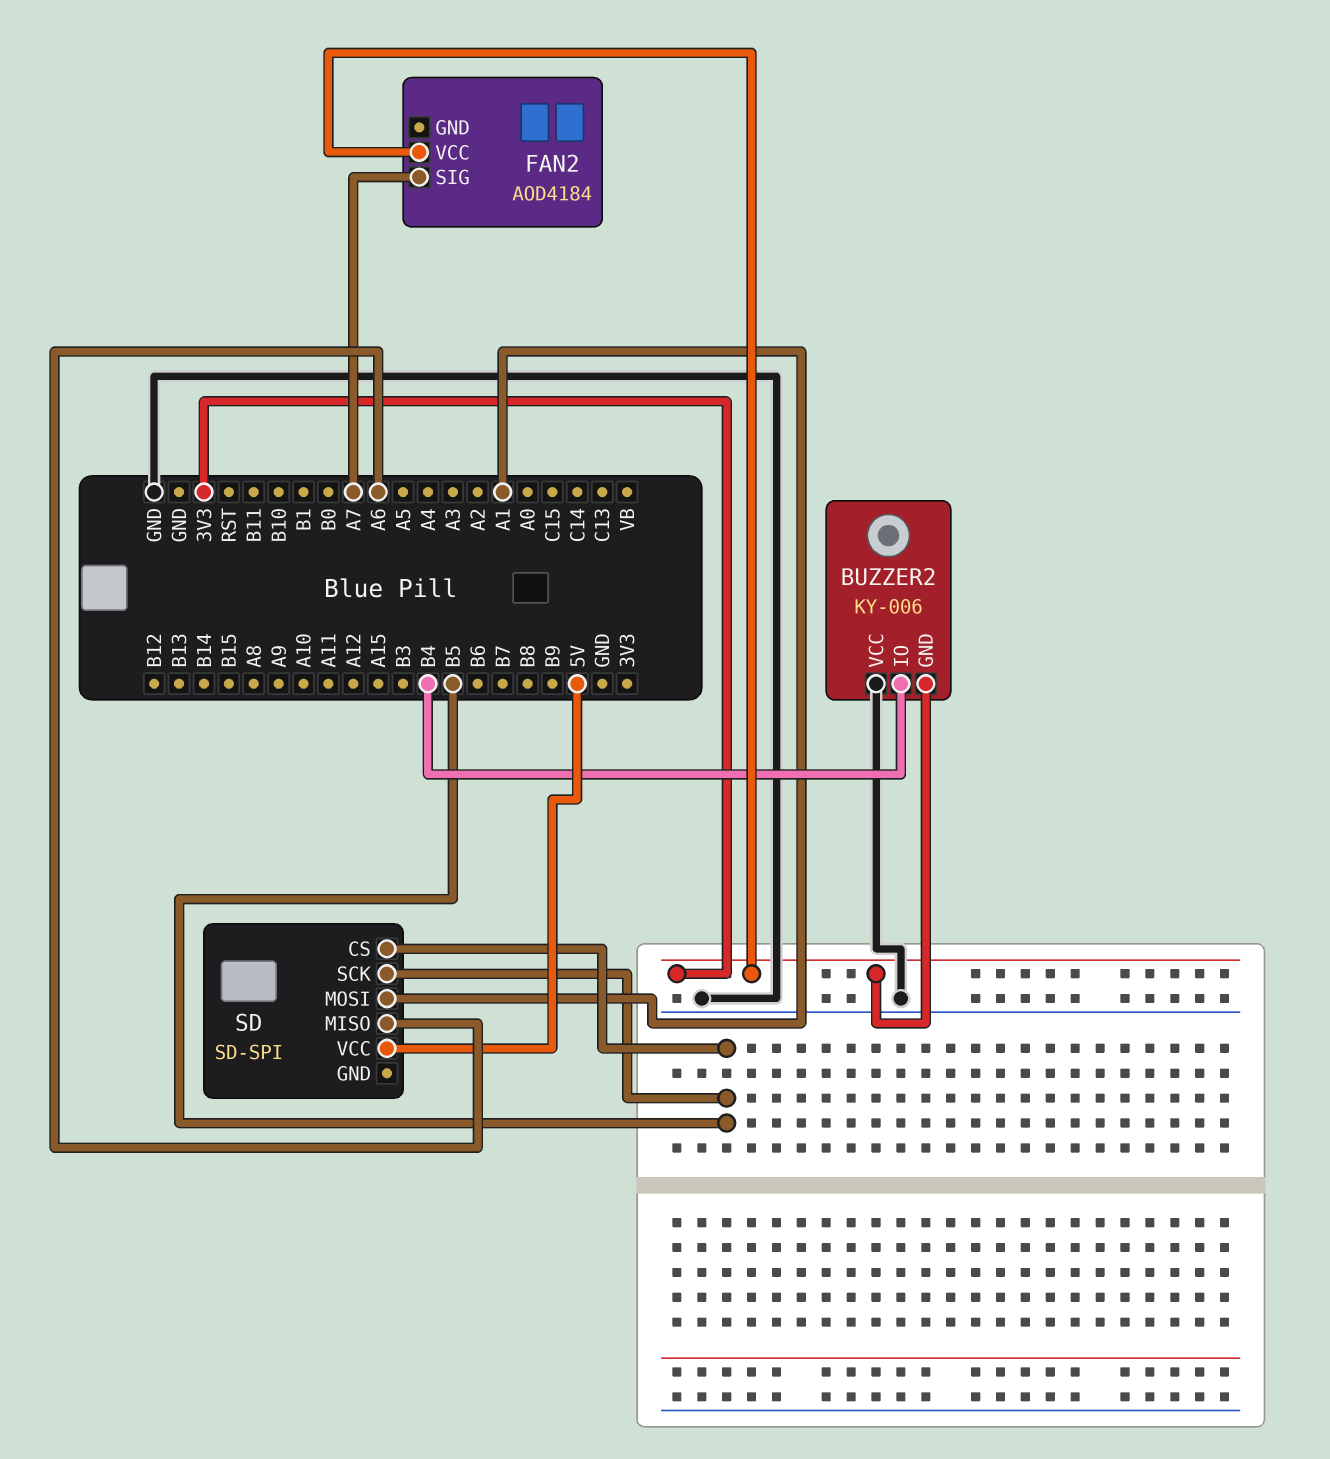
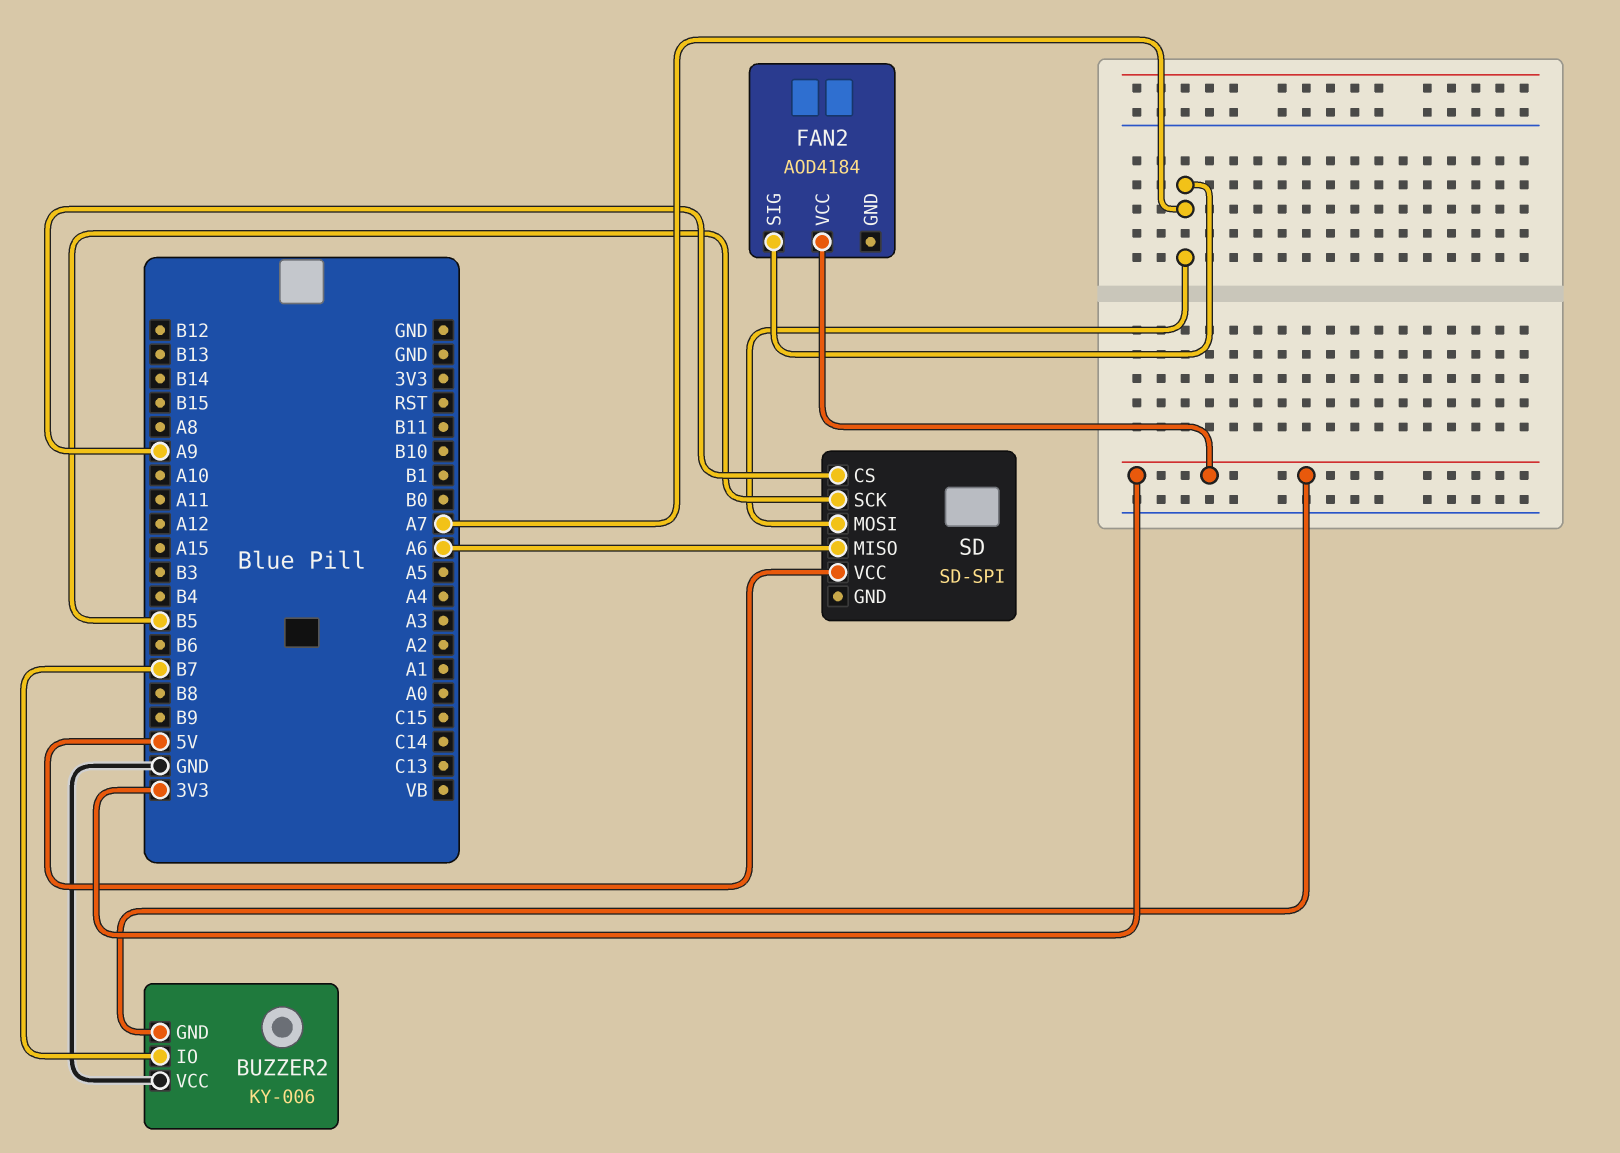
BUZZER2 pin IO: B4 -> B7
SD pin CS: B5 -> A9
SD pin MOSI: A1 -> A7

